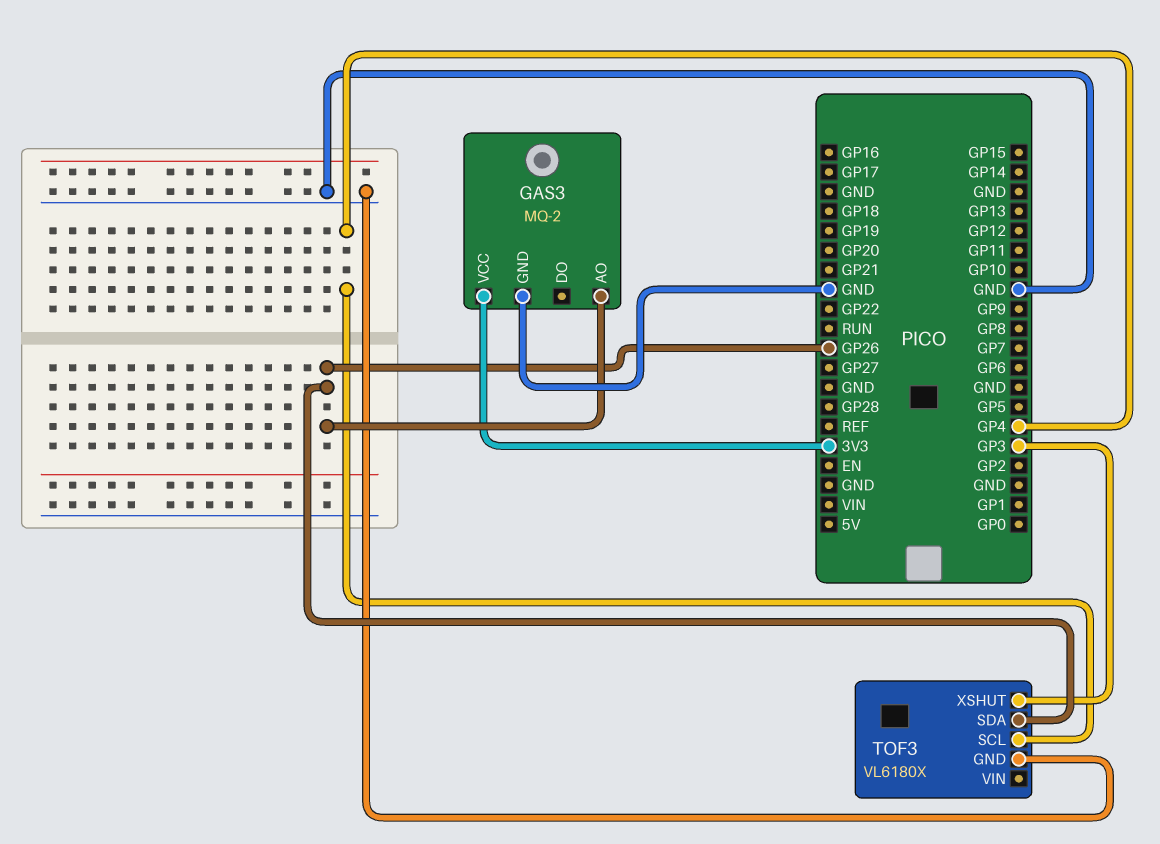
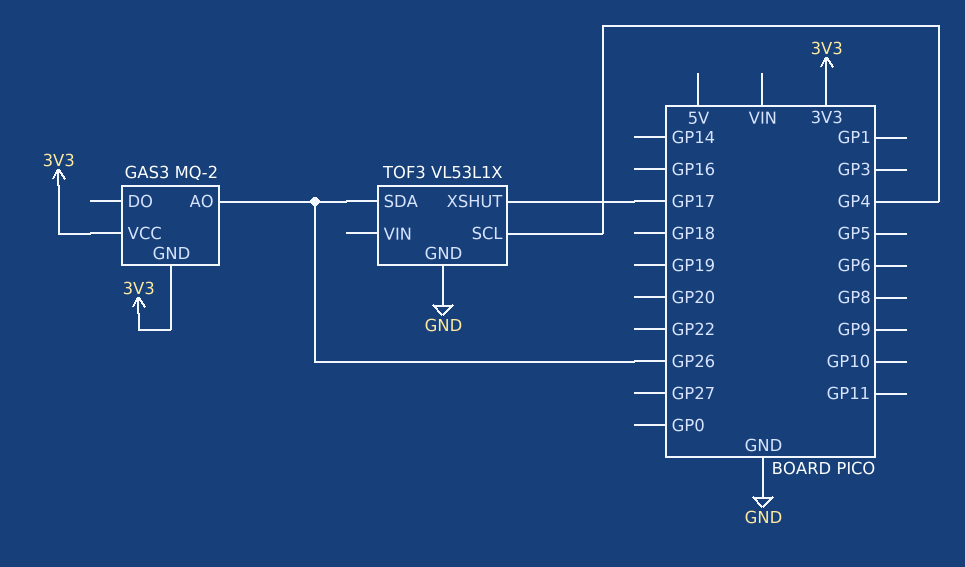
GAS3 pin GND: GND -> 3V3
TOF3: VL6180X -> VL53L1X
TOF3 pin XSHUT: GP3 -> GP17

